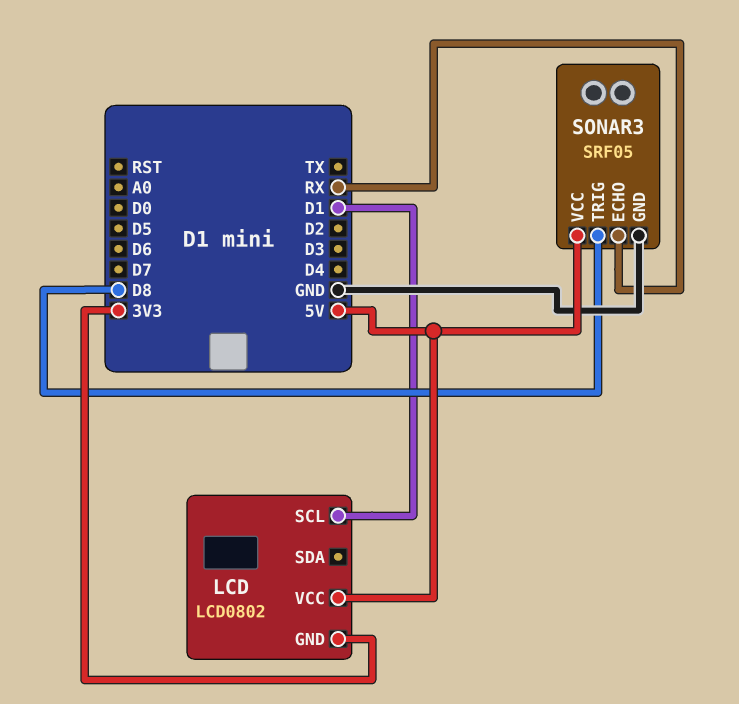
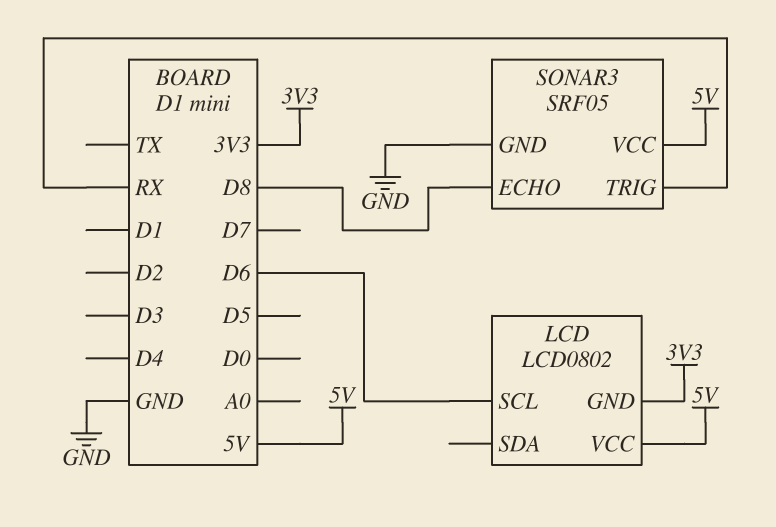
LCD pin SCL: D1 -> D6
SONAR3 pin ECHO: RX -> D8
SONAR3 pin TRIG: D8 -> RX

